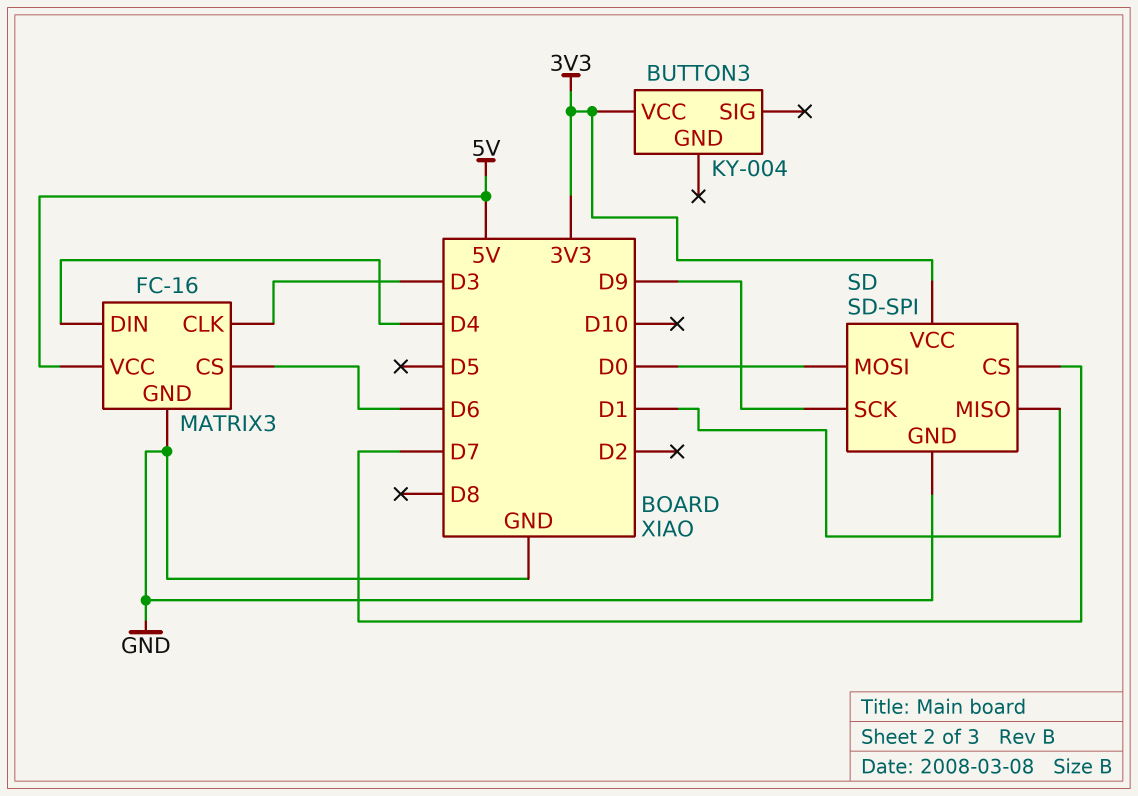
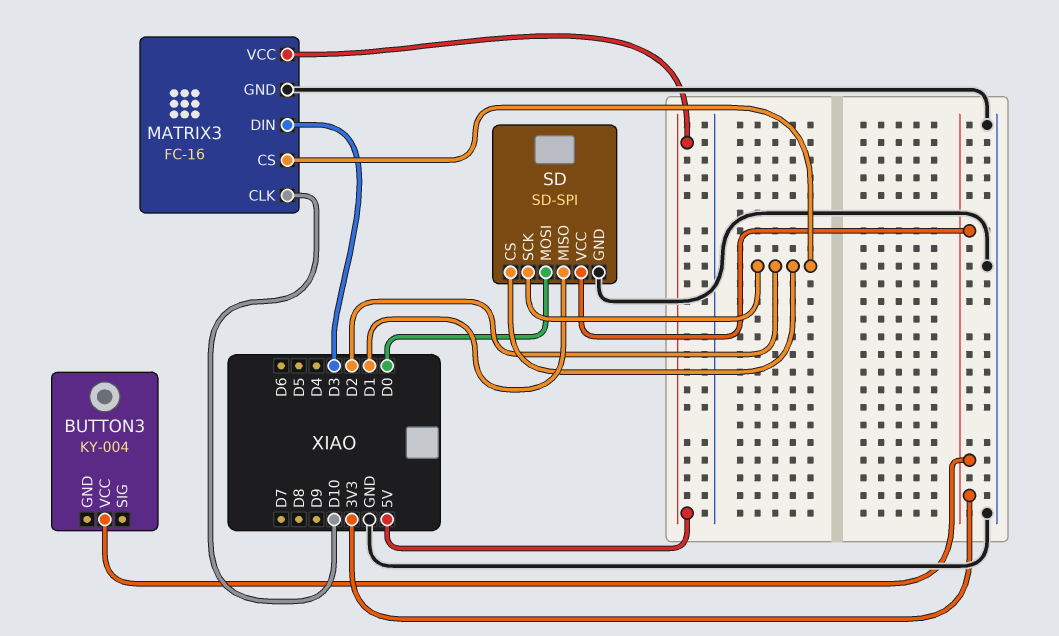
MATRIX3 pin CLK: D3 -> D10
MATRIX3 pin CS: D6 -> D2
MATRIX3 pin DIN: D4 -> D3
SD pin CS: D7 -> D2
SD pin SCK: D9 -> D2

